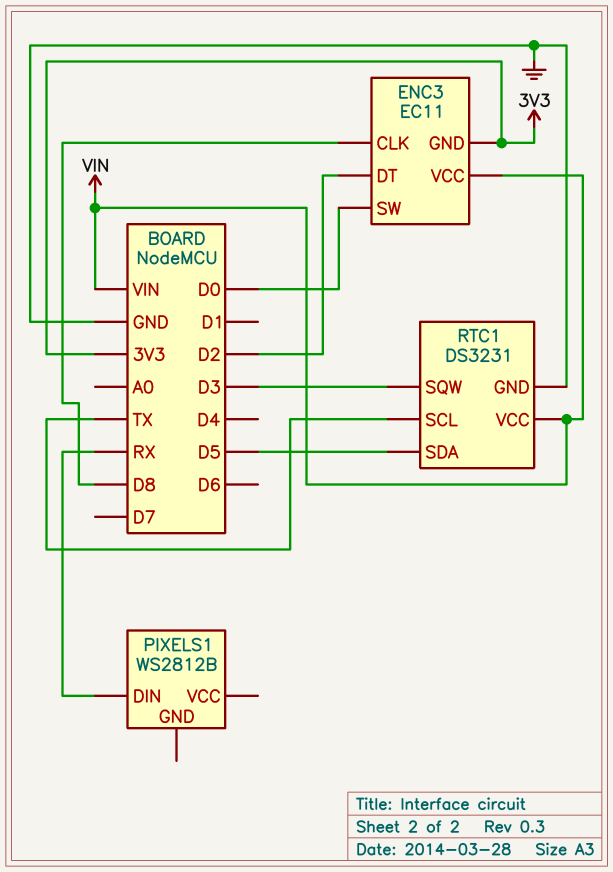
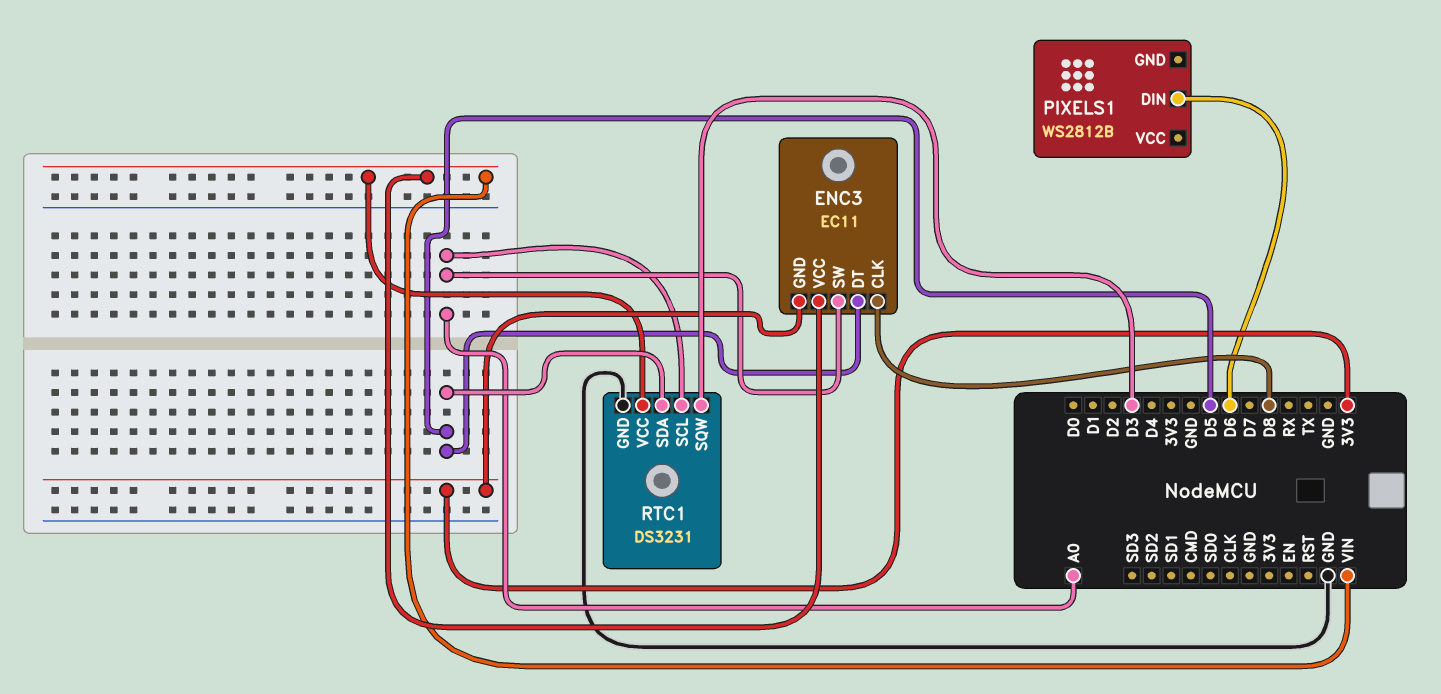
ENC3 pin DT: D2 -> D5
ENC3 pin SW: D0 -> A0
PIXELS1 pin DIN: RX -> D6
RTC1 pin SCL: TX -> A0

